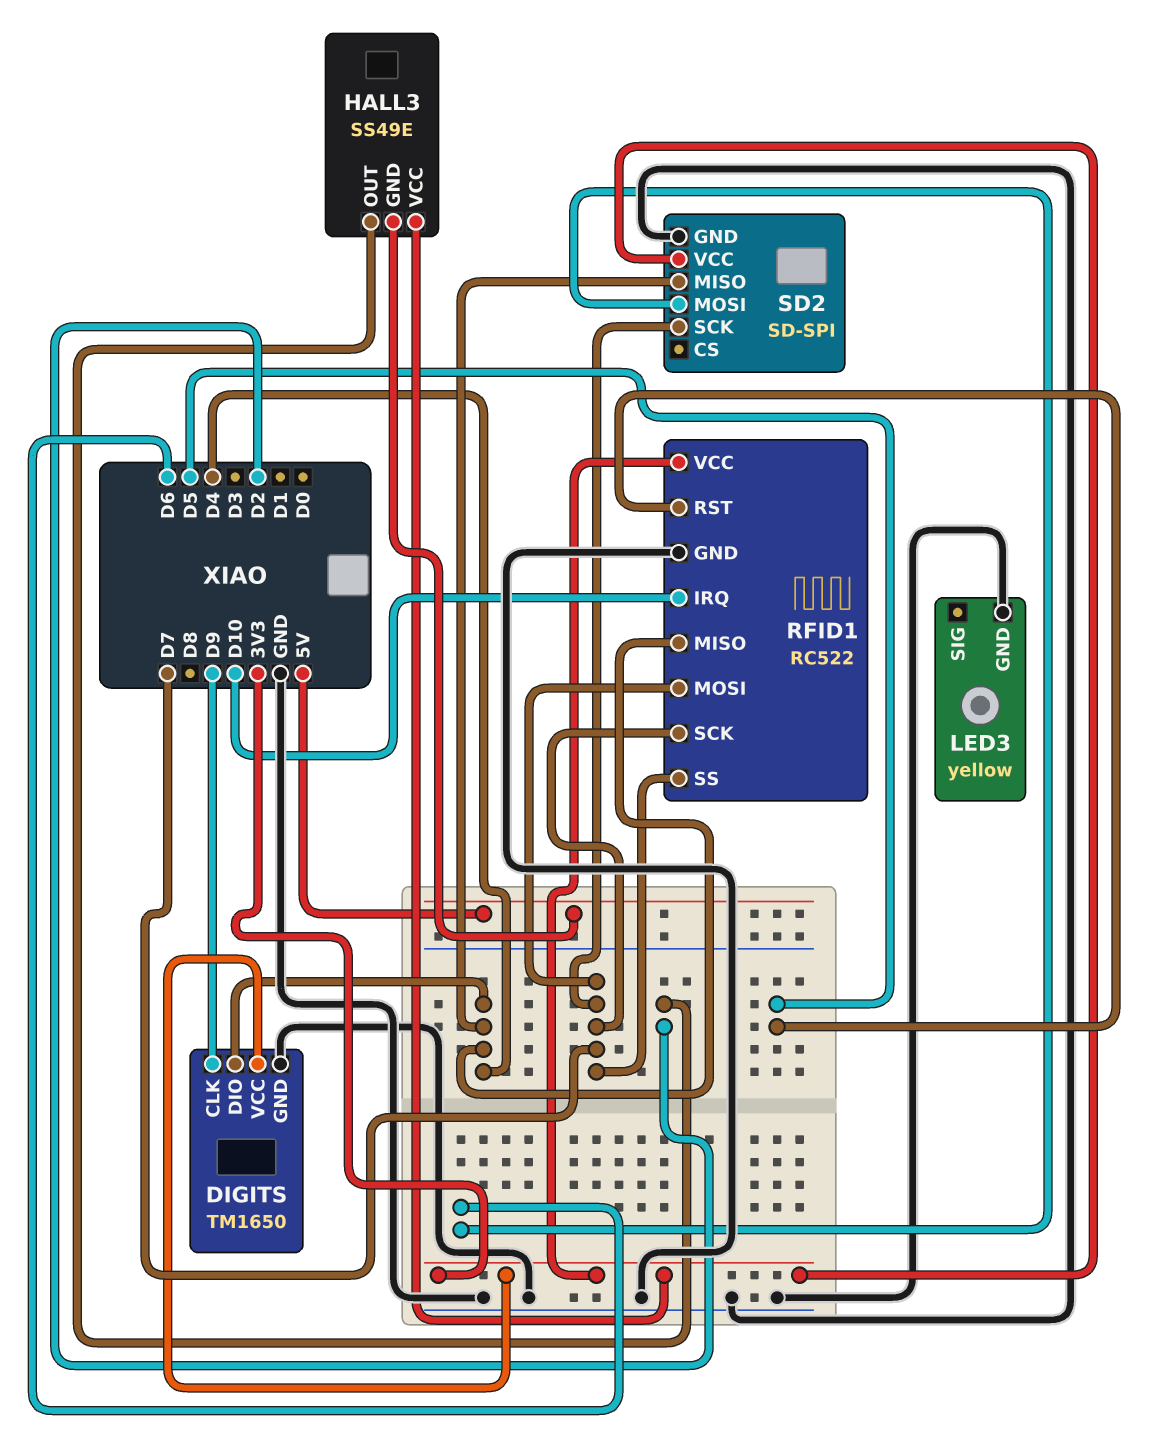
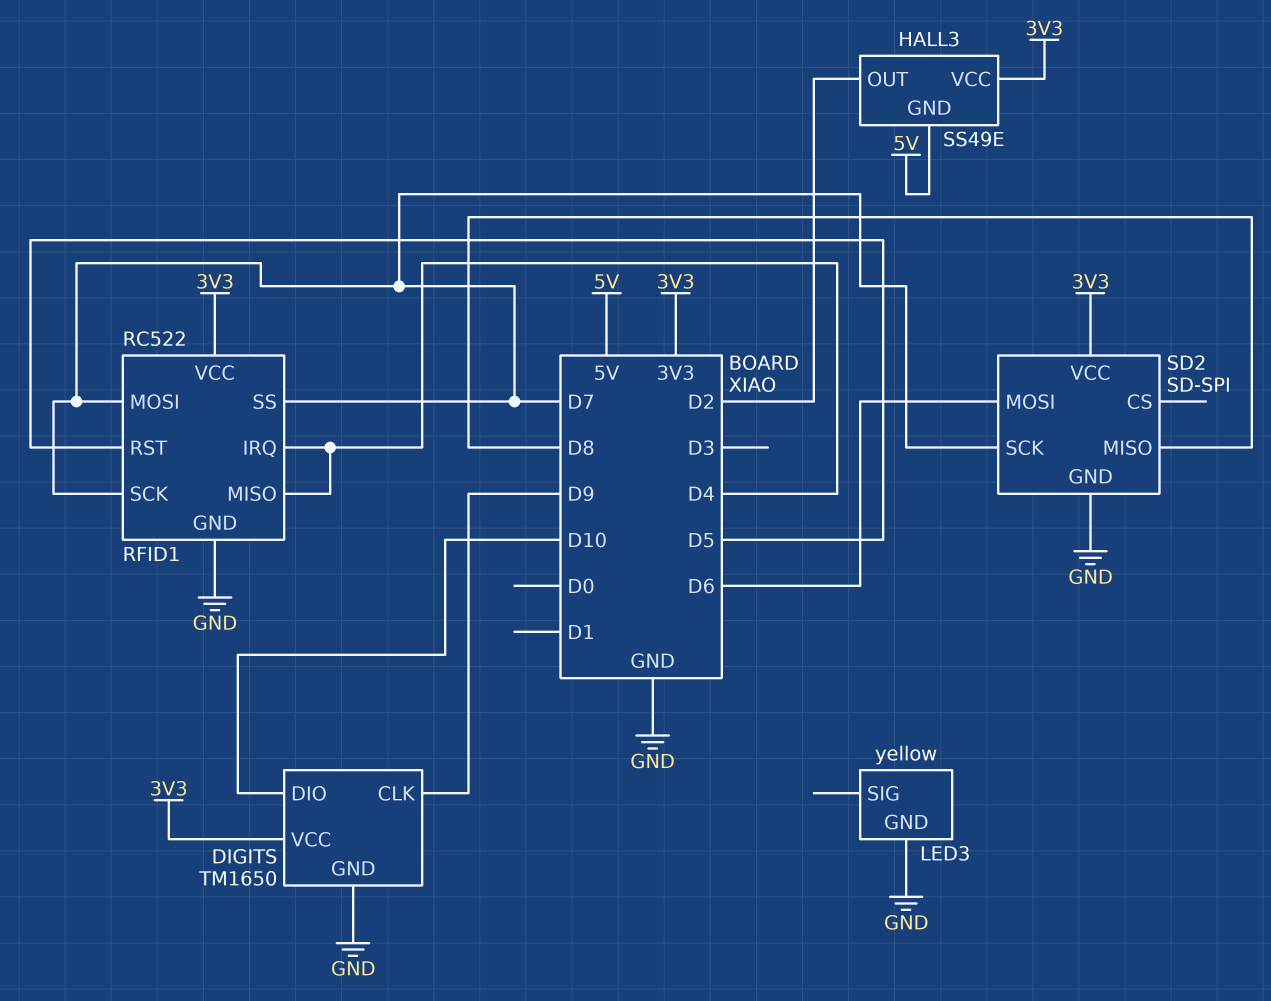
DIGITS pin DIO: D4 -> D10
RFID1 pin IRQ: D10 -> D4
SD2 pin MISO: D4 -> D8

